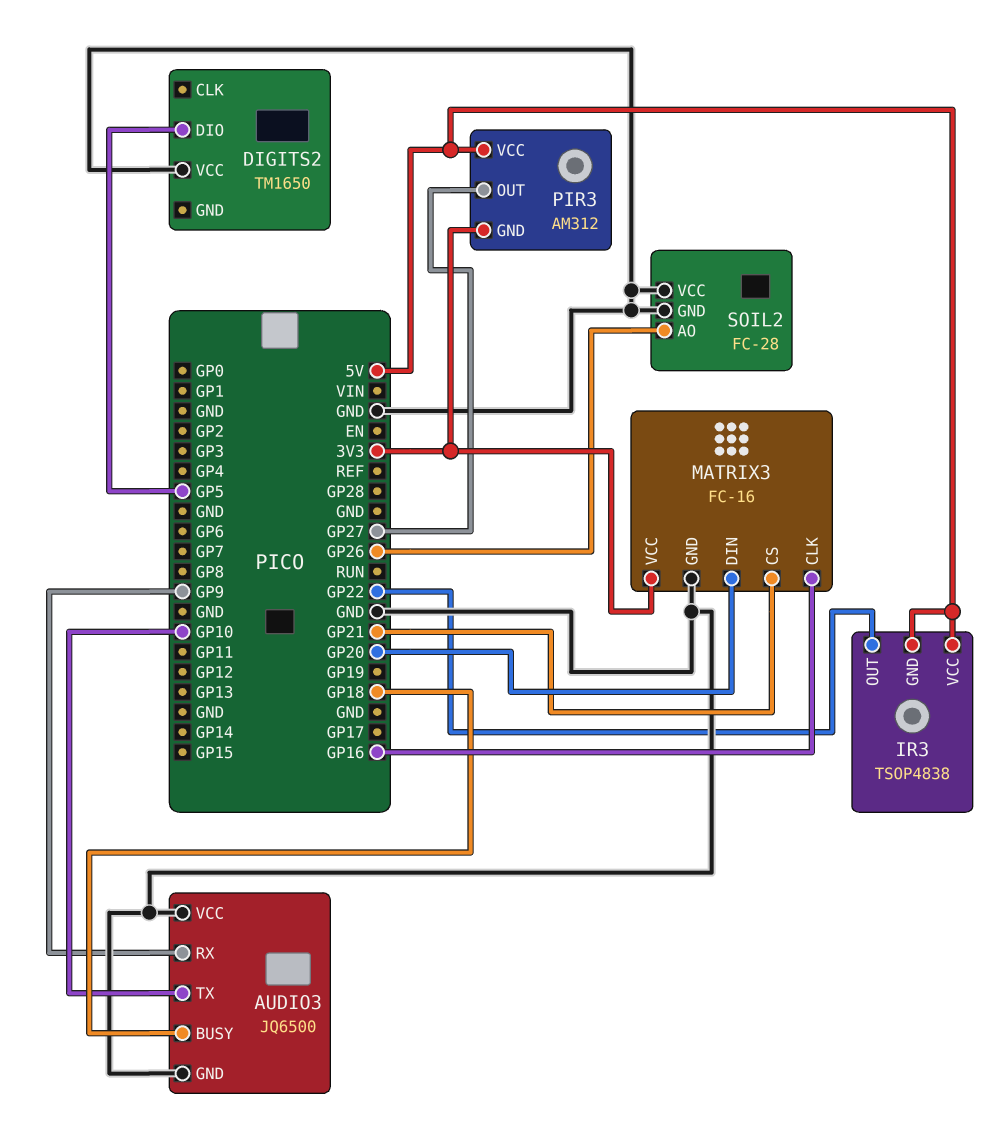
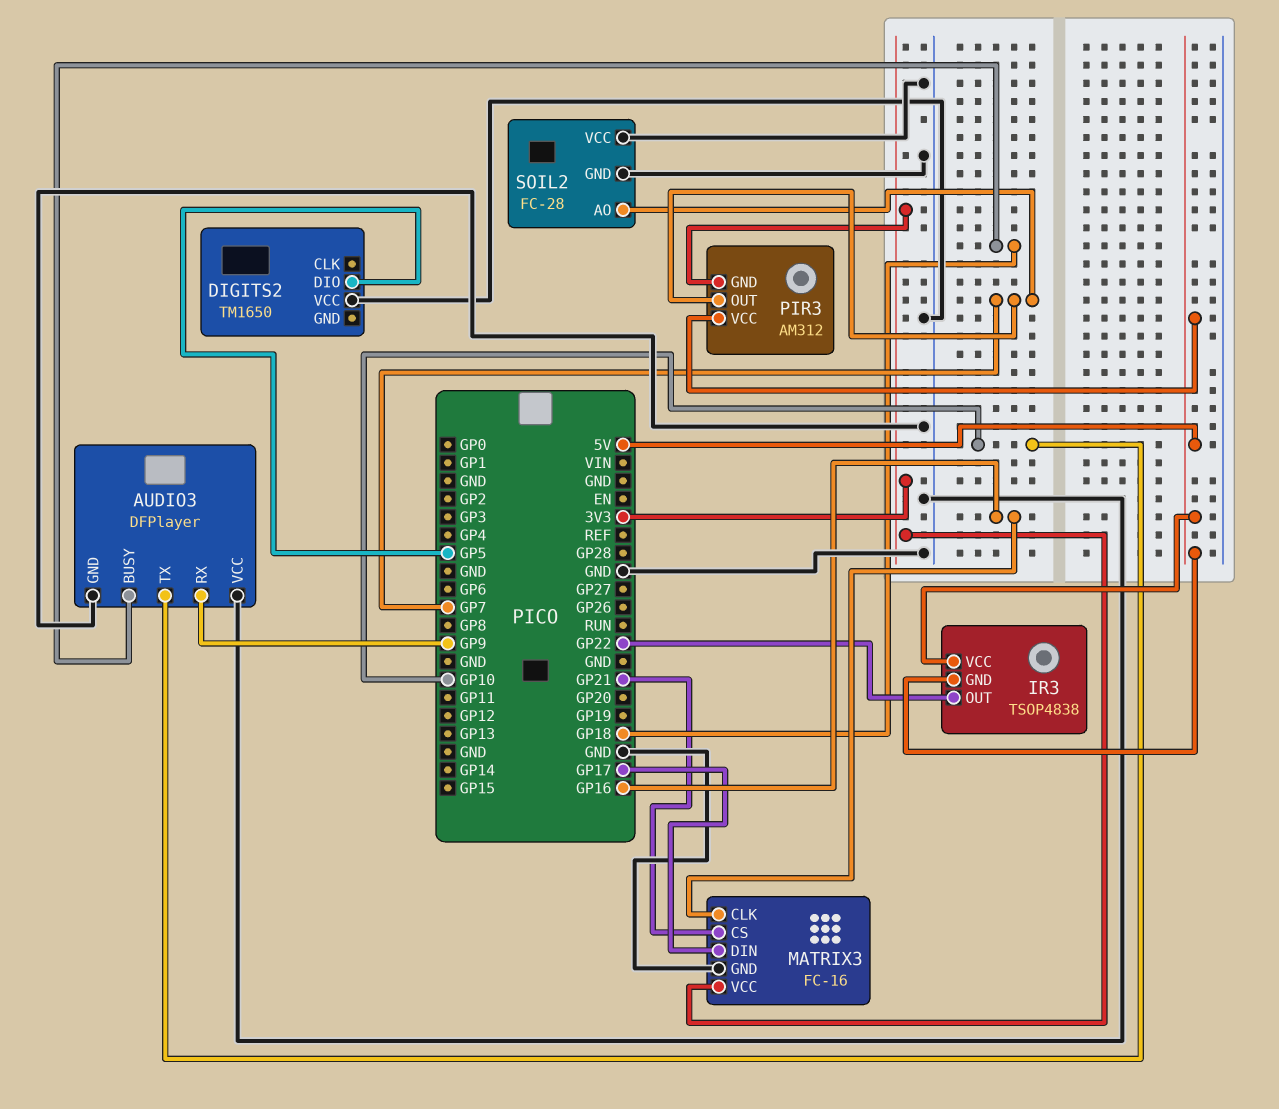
AUDIO3: JQ6500 -> DFPlayer
MATRIX3 pin DIN: GP20 -> GP17
PIR3 pin OUT: GP27 -> GP7
SOIL2 pin AO: GP26 -> GP7

